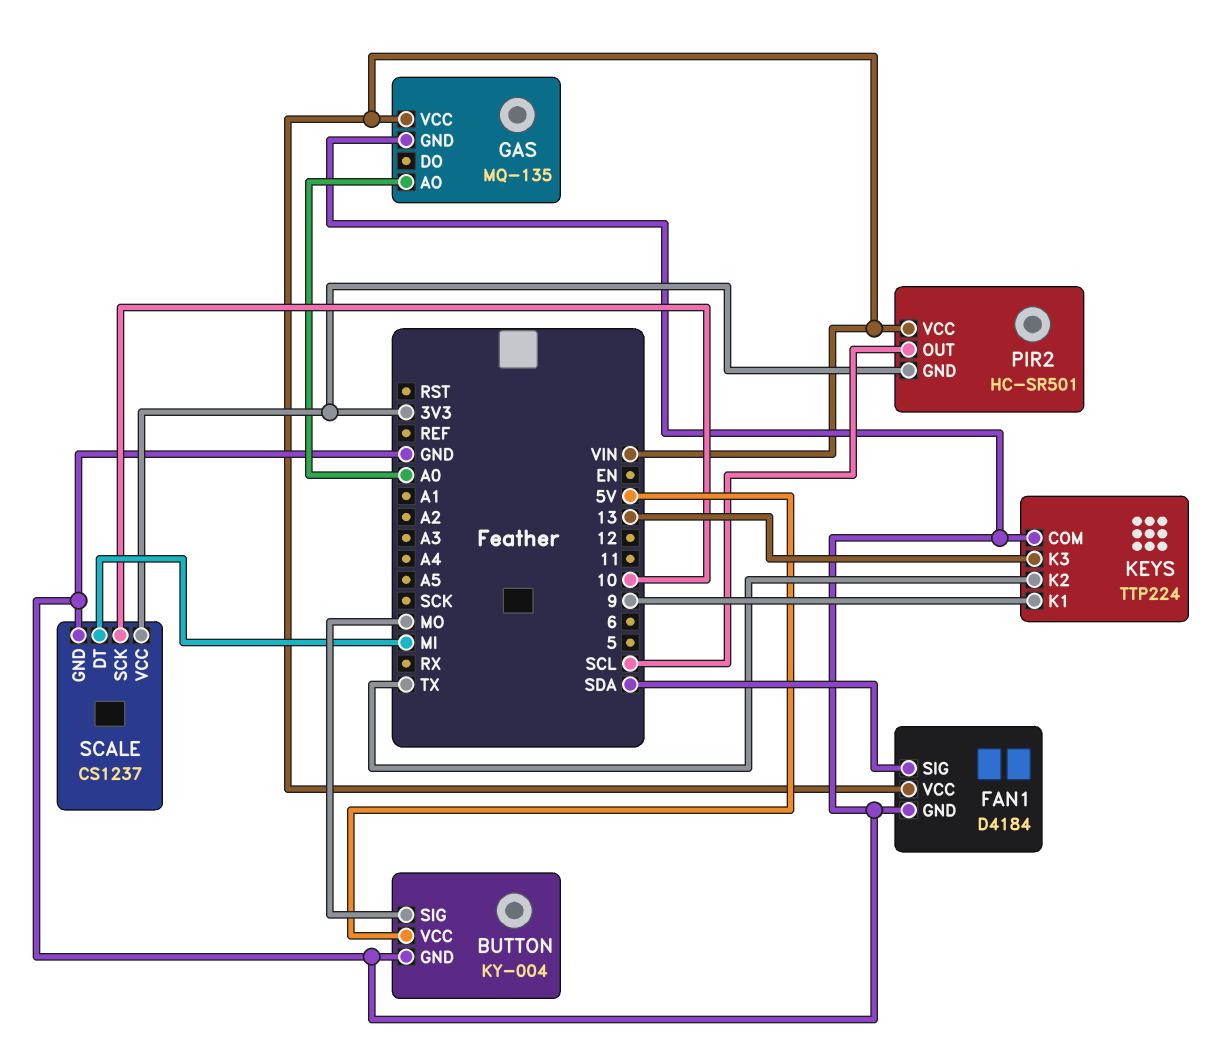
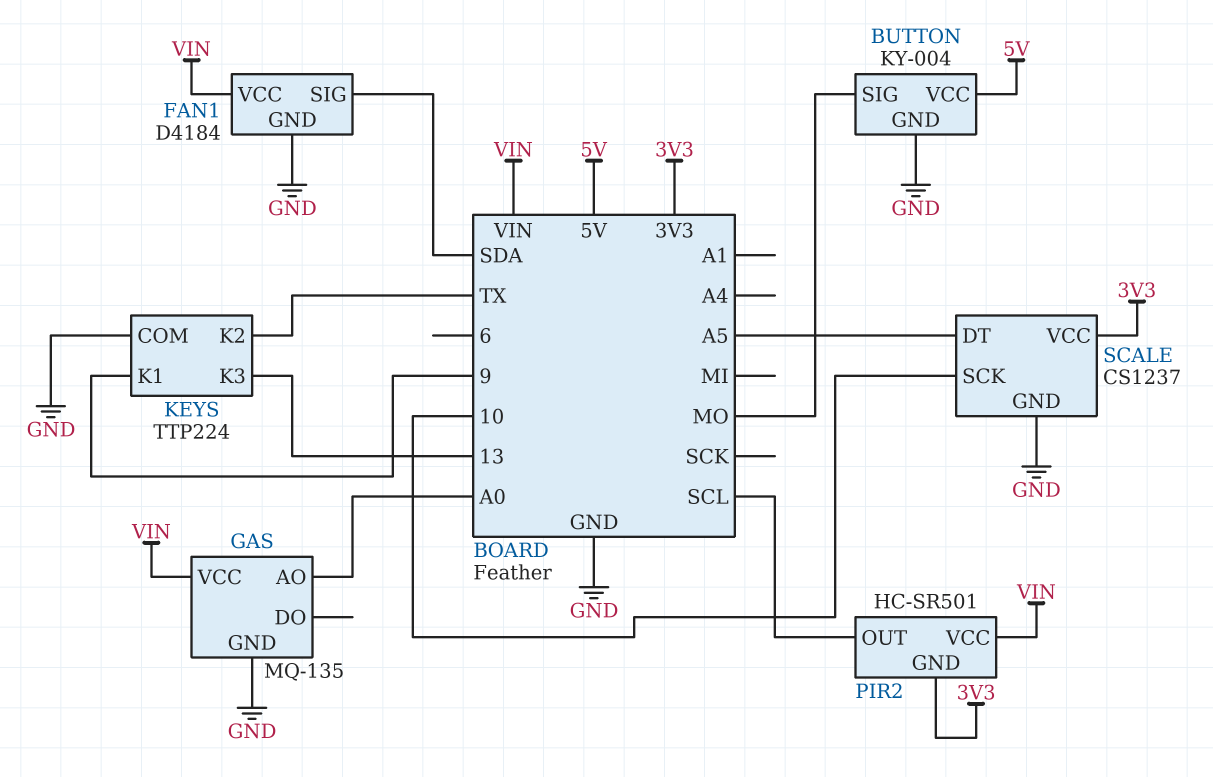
SCALE pin DT: MI -> A5

